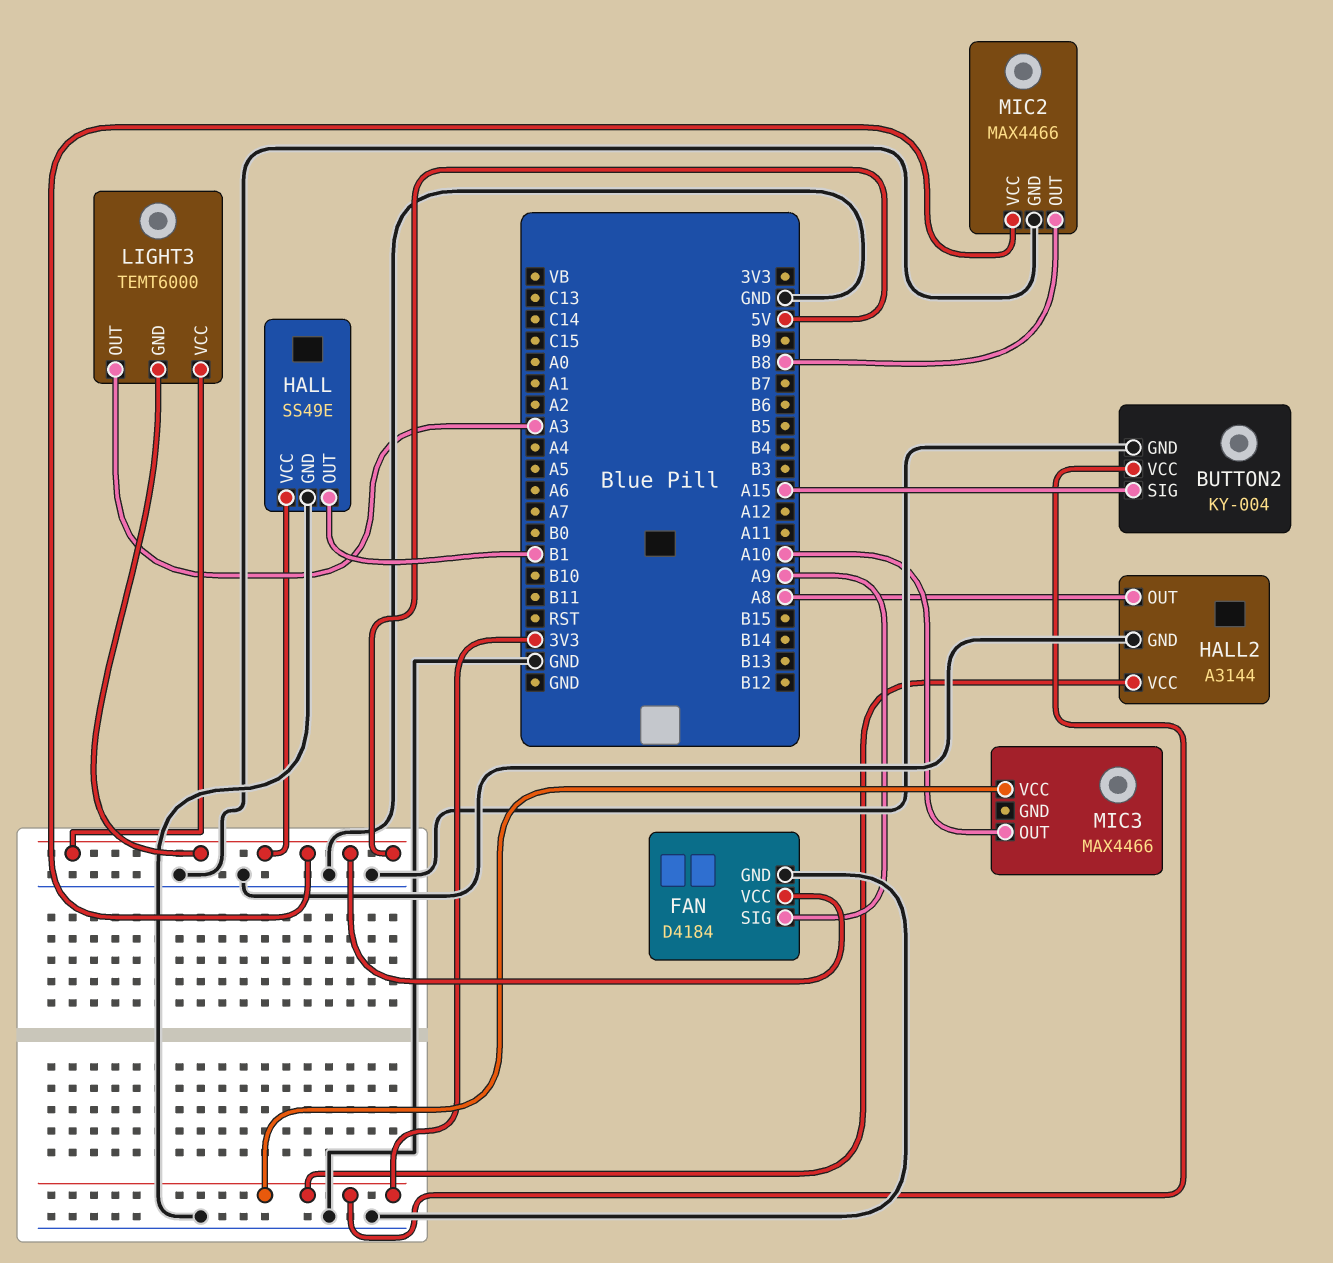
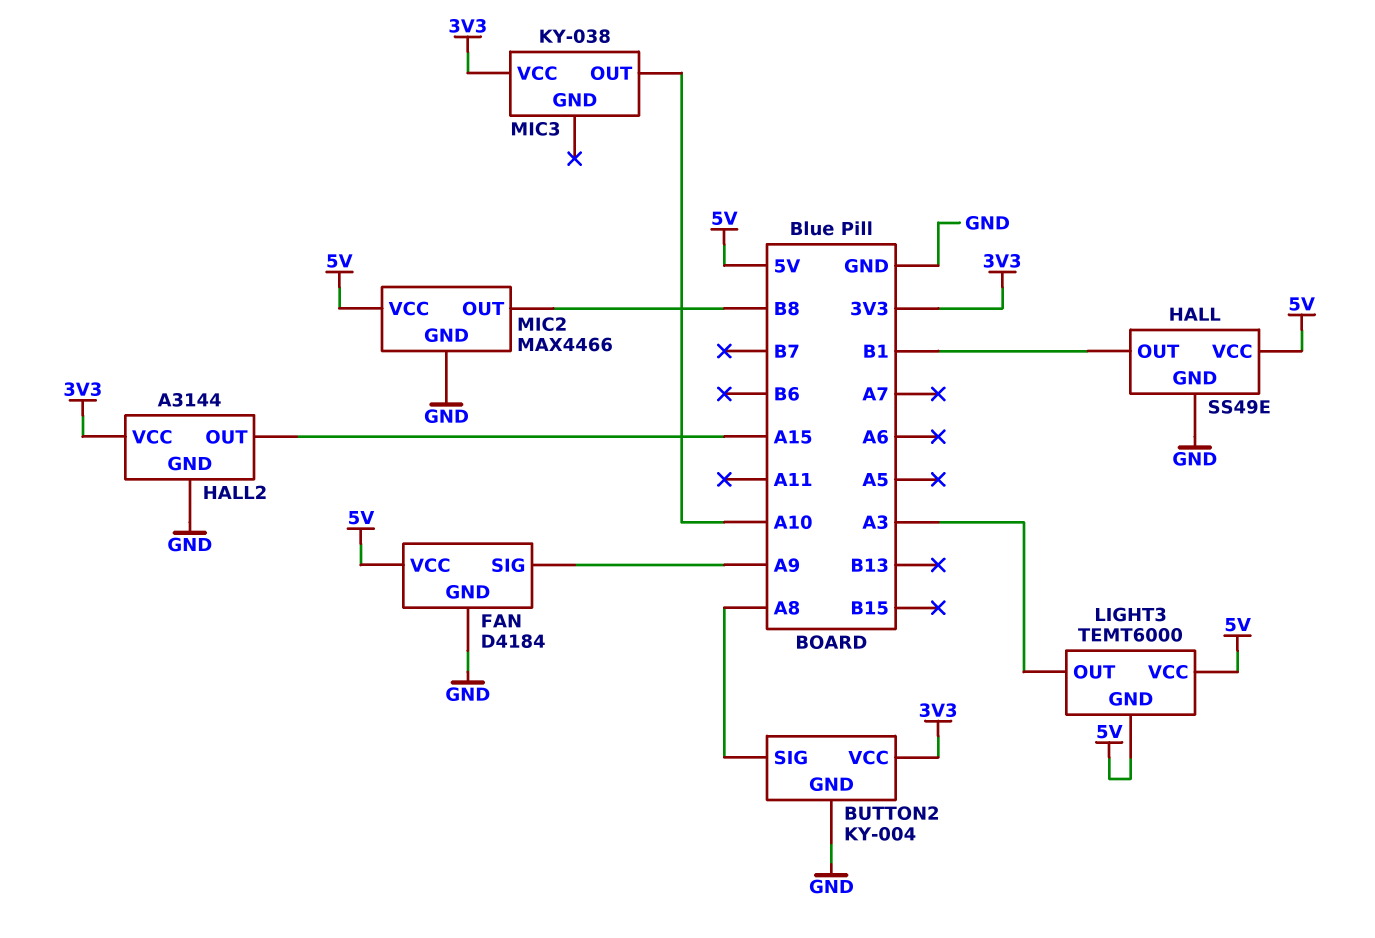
BUTTON2 pin SIG: A15 -> A8
HALL2 pin OUT: A8 -> A15
MIC3: MAX4466 -> KY-038

